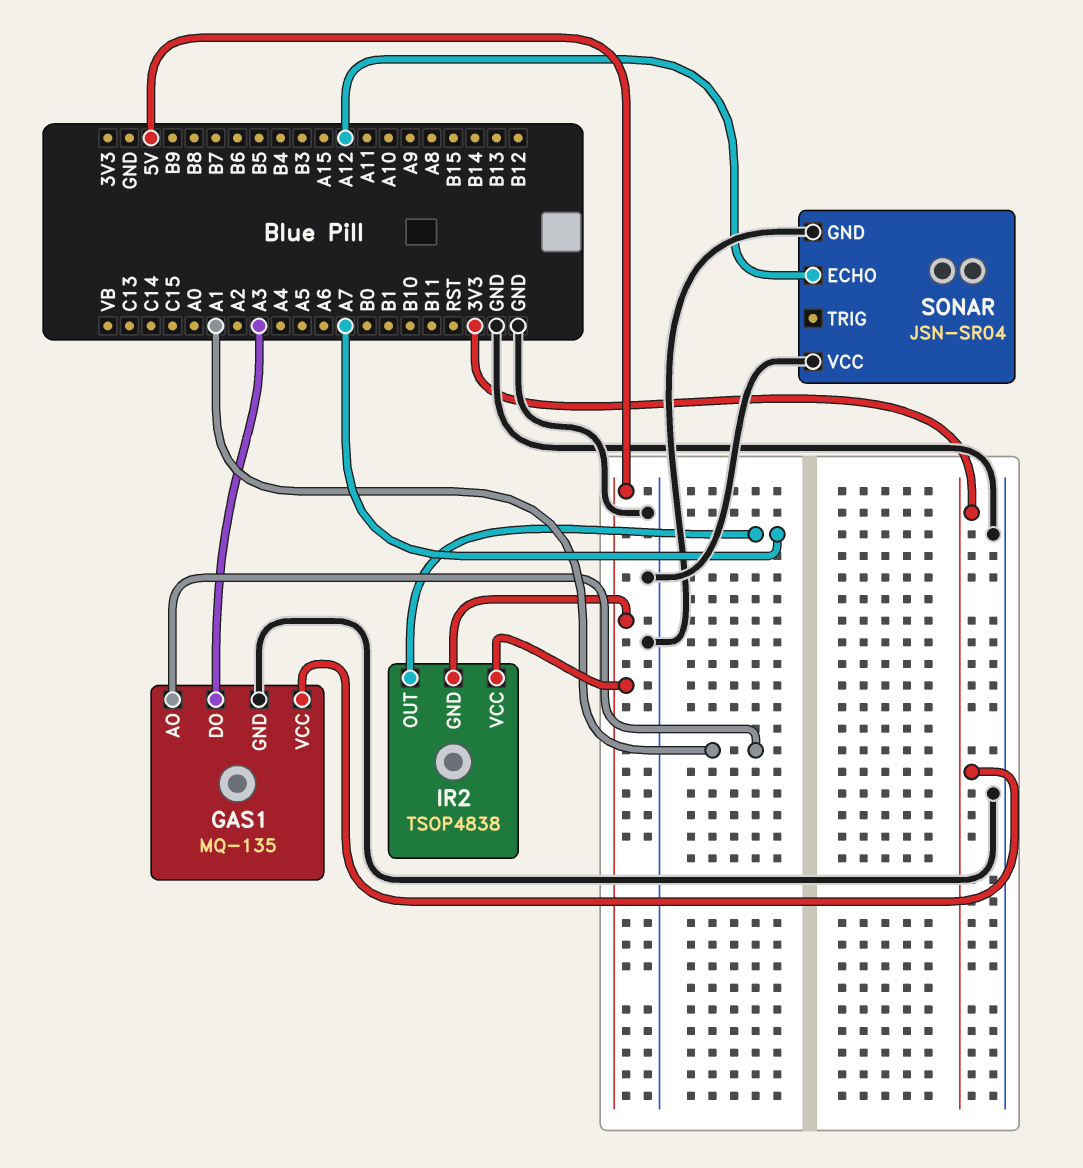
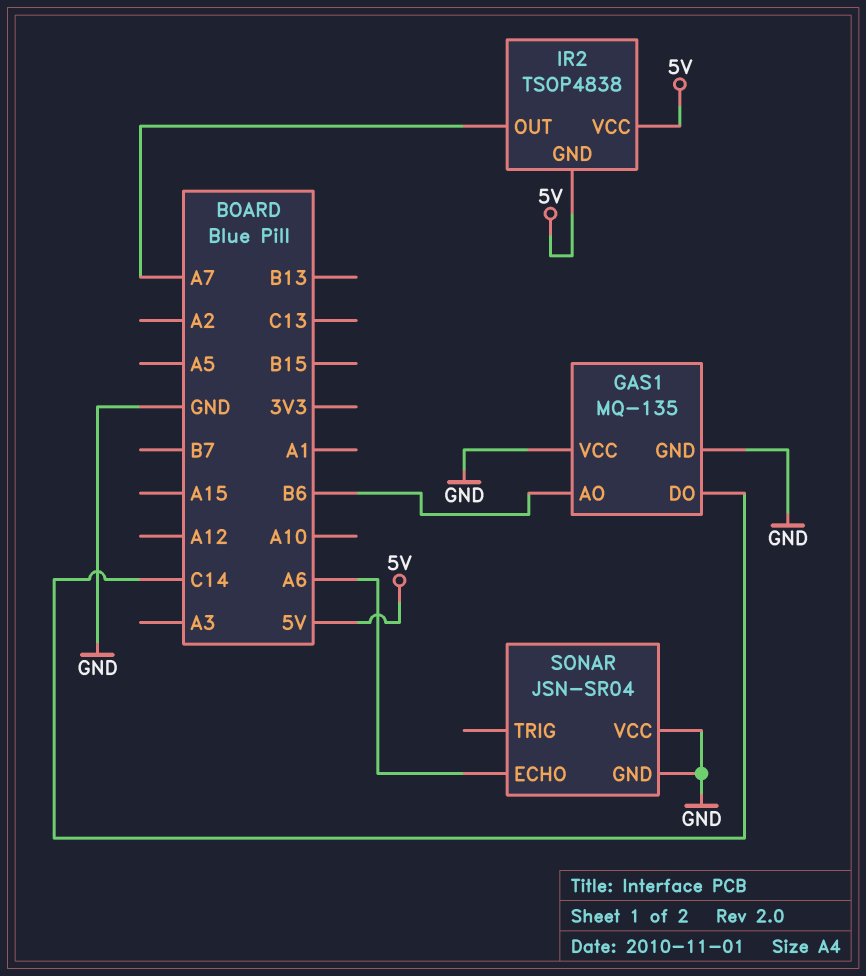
GAS1 pin AO: A1 -> B6
GAS1 pin DO: A3 -> C14
GAS1 pin VCC: 3V3 -> GND
SONAR pin ECHO: A12 -> A6

